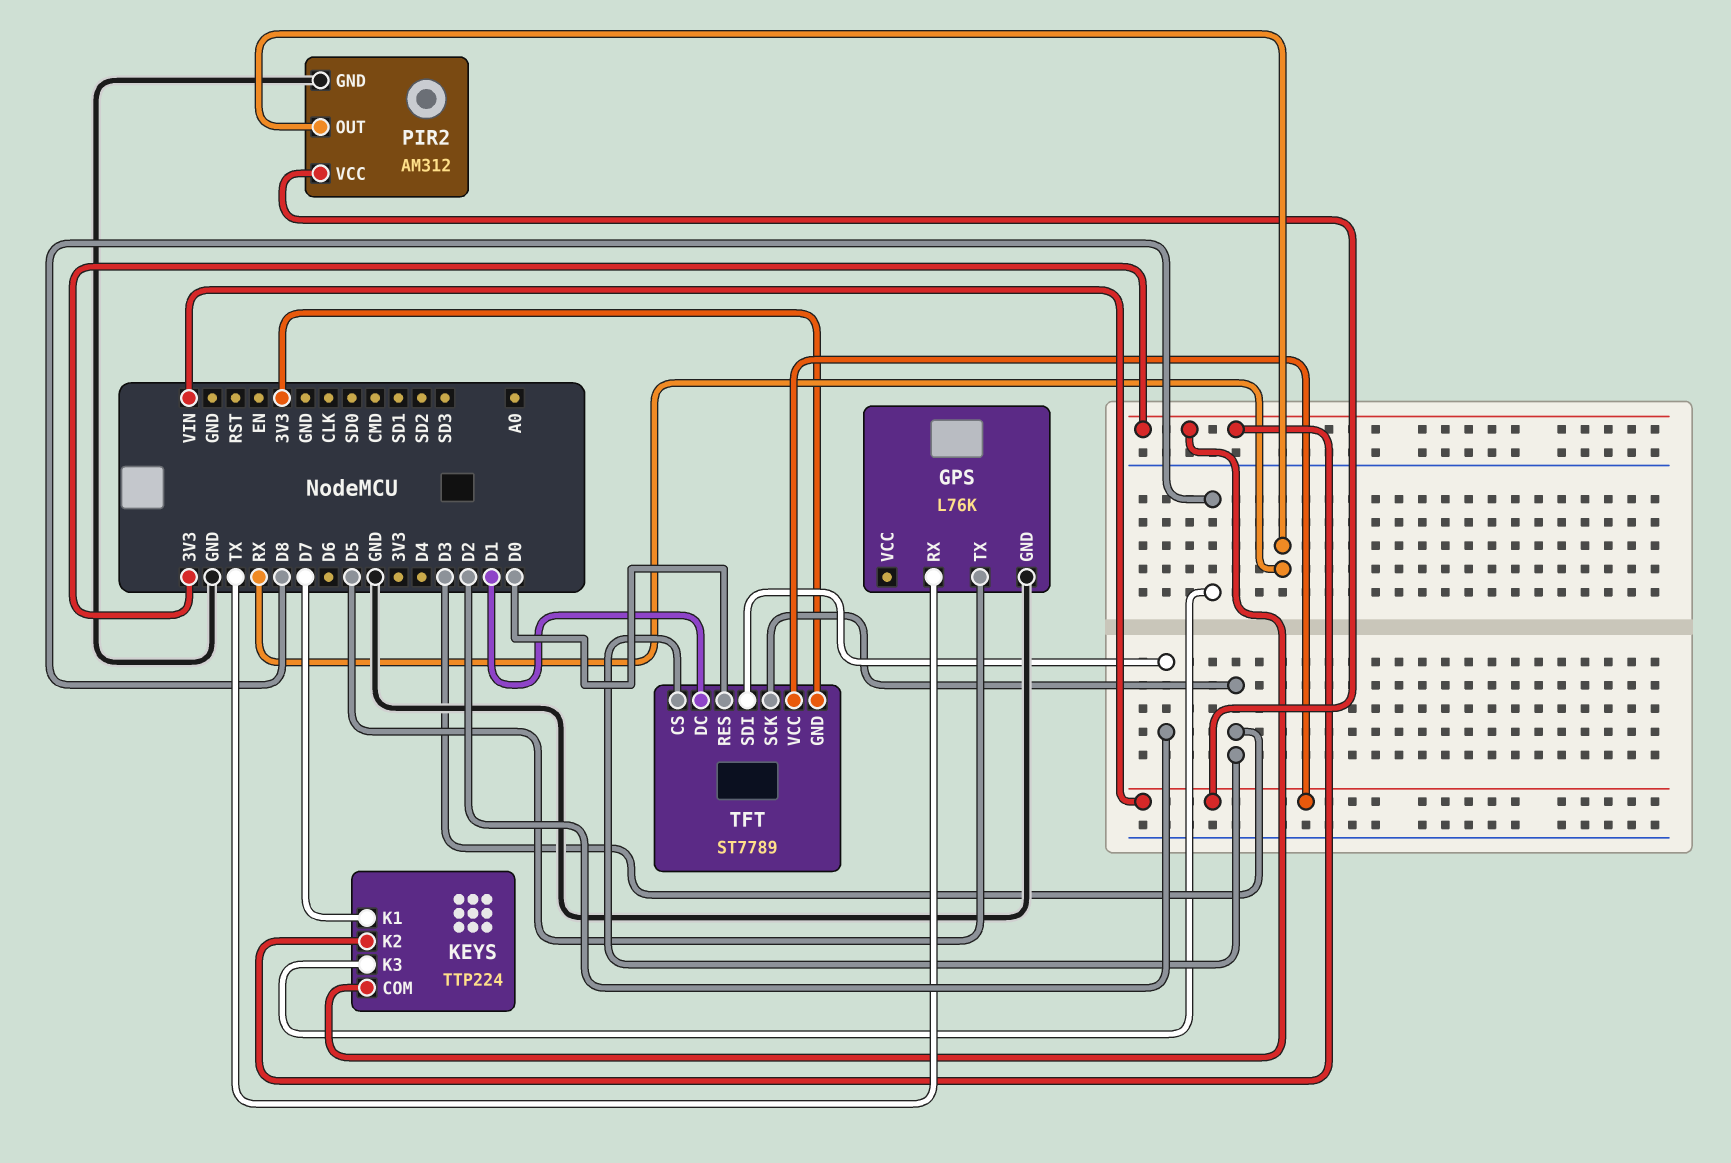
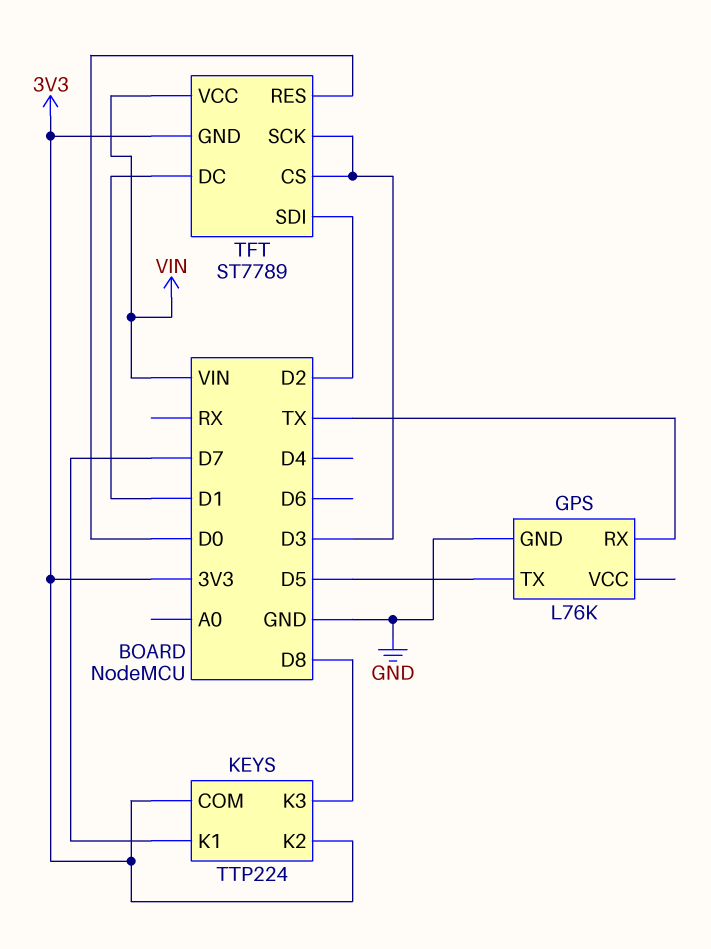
PIR2: AM312 -> none
PIR2 pin GND: GND -> none
PIR2 pin OUT: RX -> none
PIR2 pin VCC: VIN -> none

